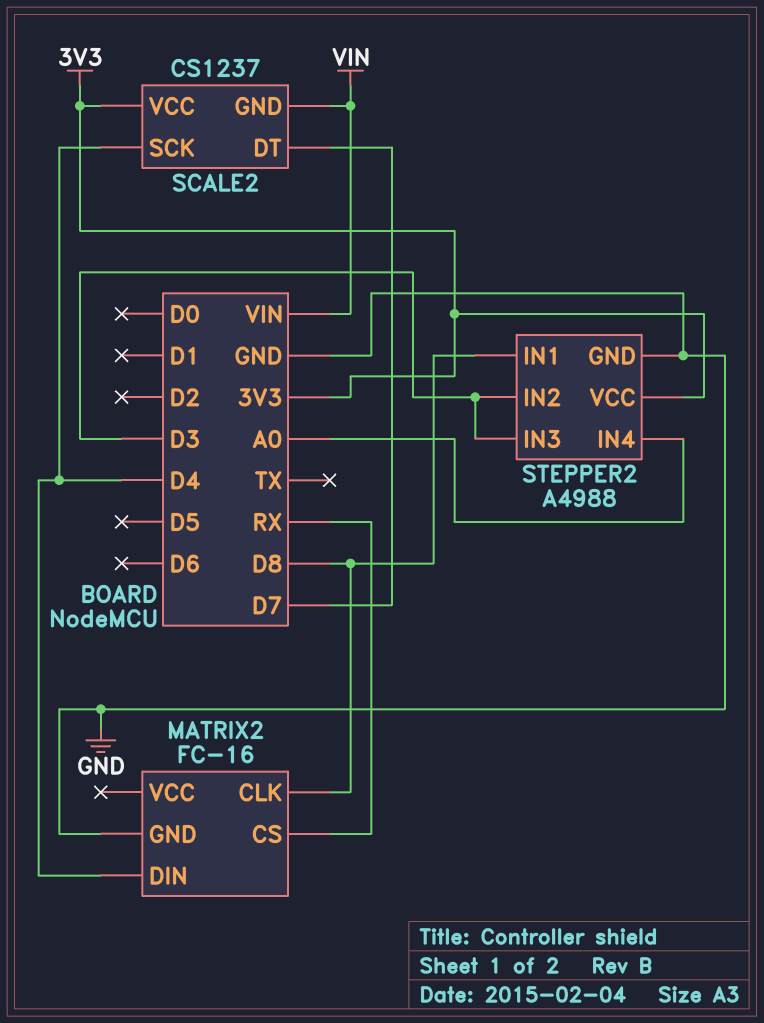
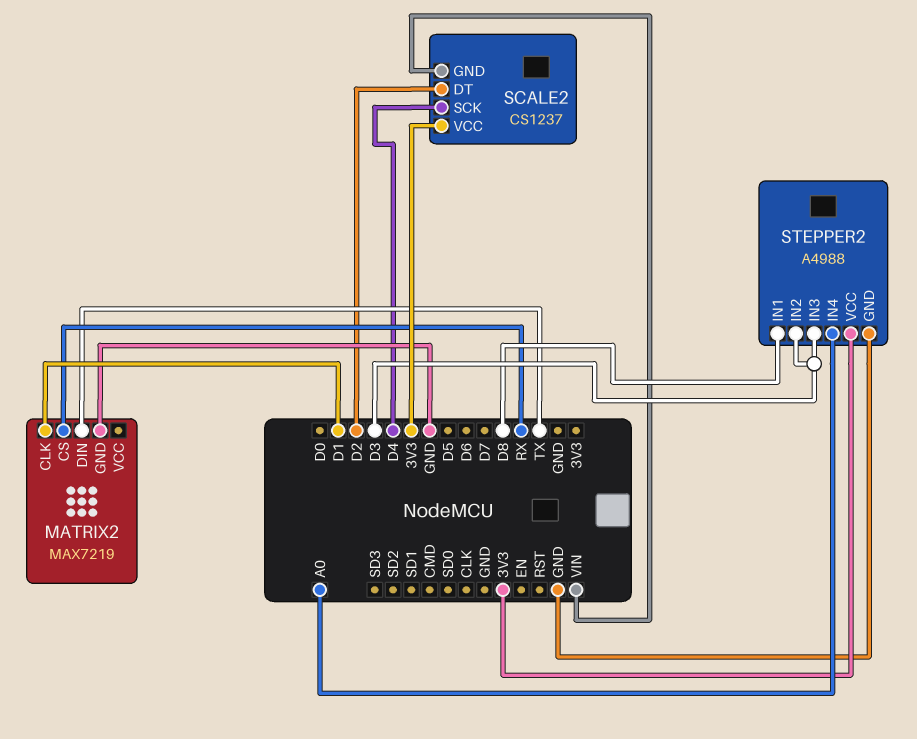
MATRIX2: FC-16 -> MAX7219
MATRIX2 pin CLK: D8 -> D1
MATRIX2 pin DIN: D4 -> TX
SCALE2 pin DT: D7 -> D2

